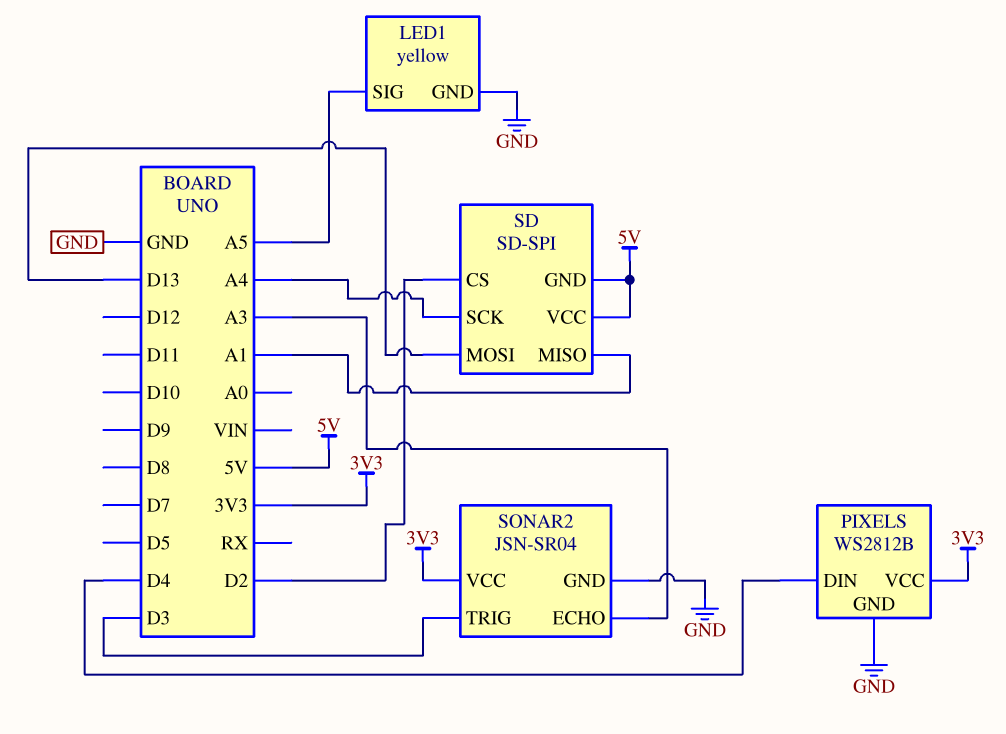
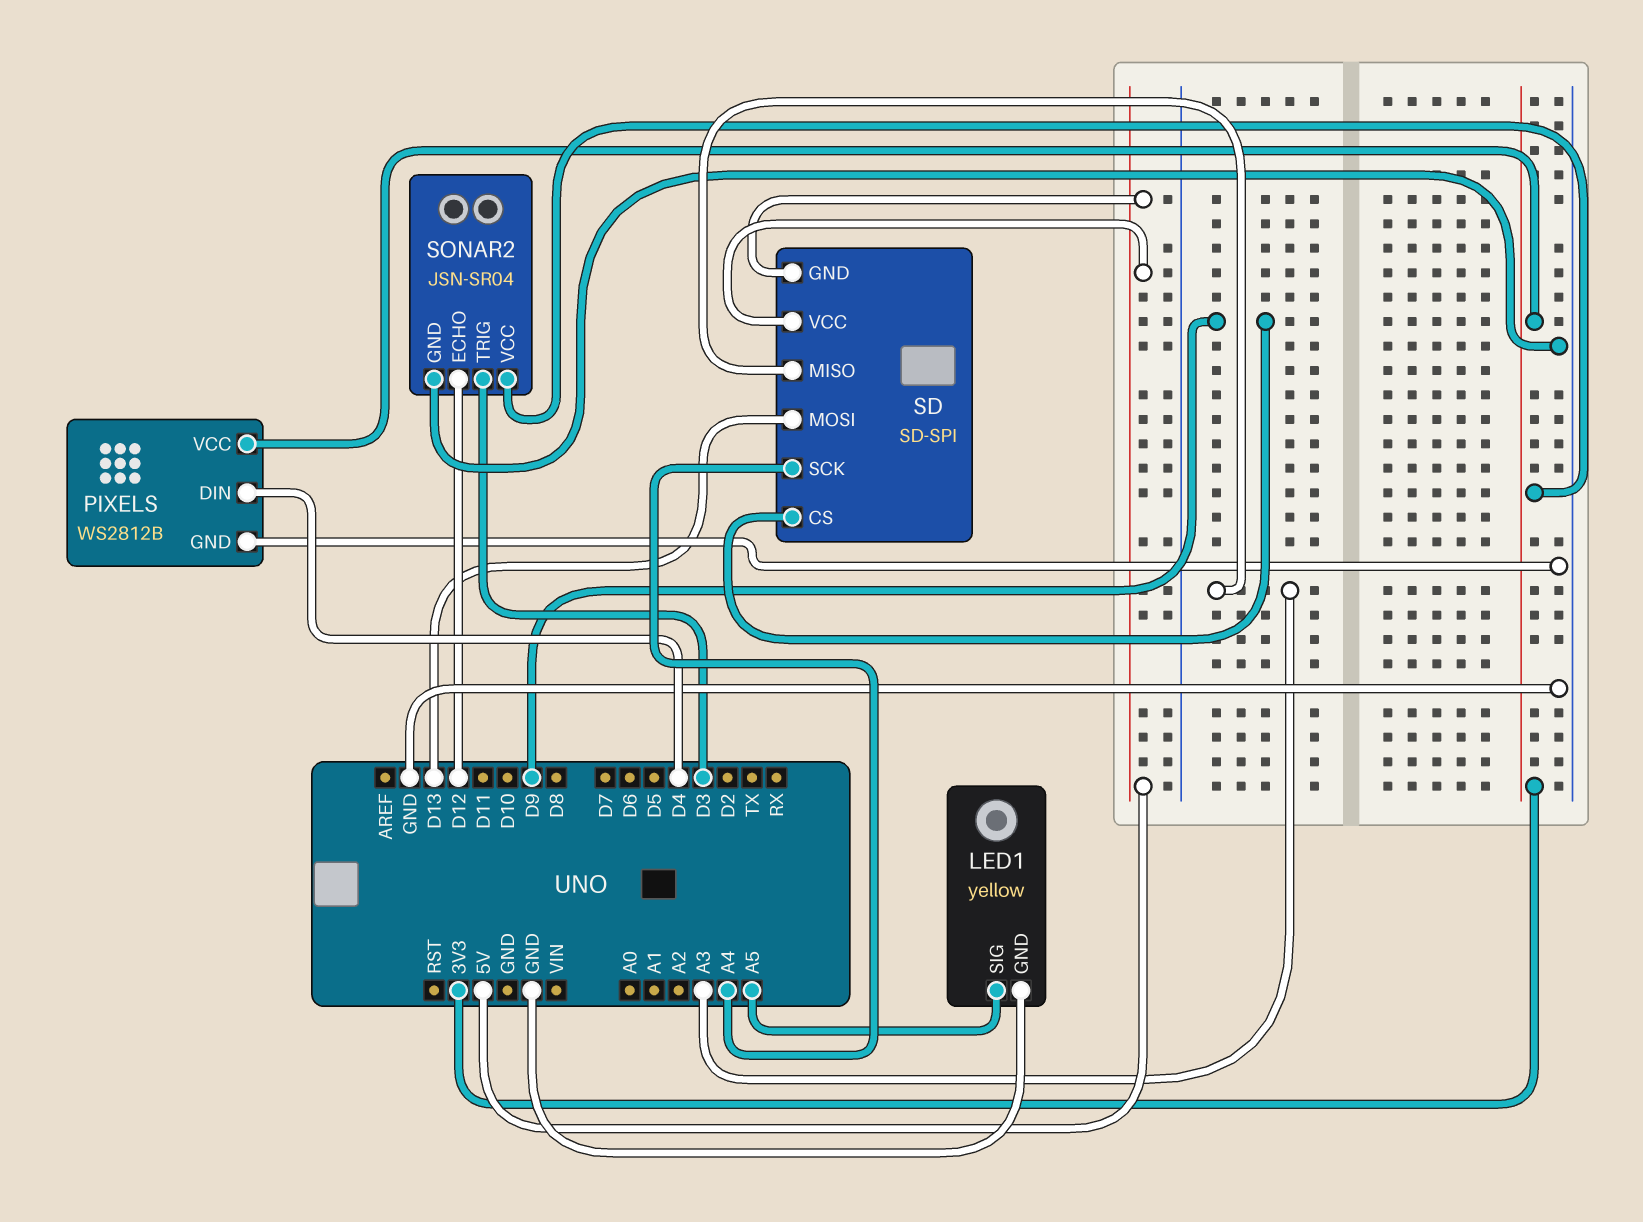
SD pin CS: D2 -> D9
SD pin MISO: A1 -> A3
SONAR2 pin ECHO: A3 -> D12

